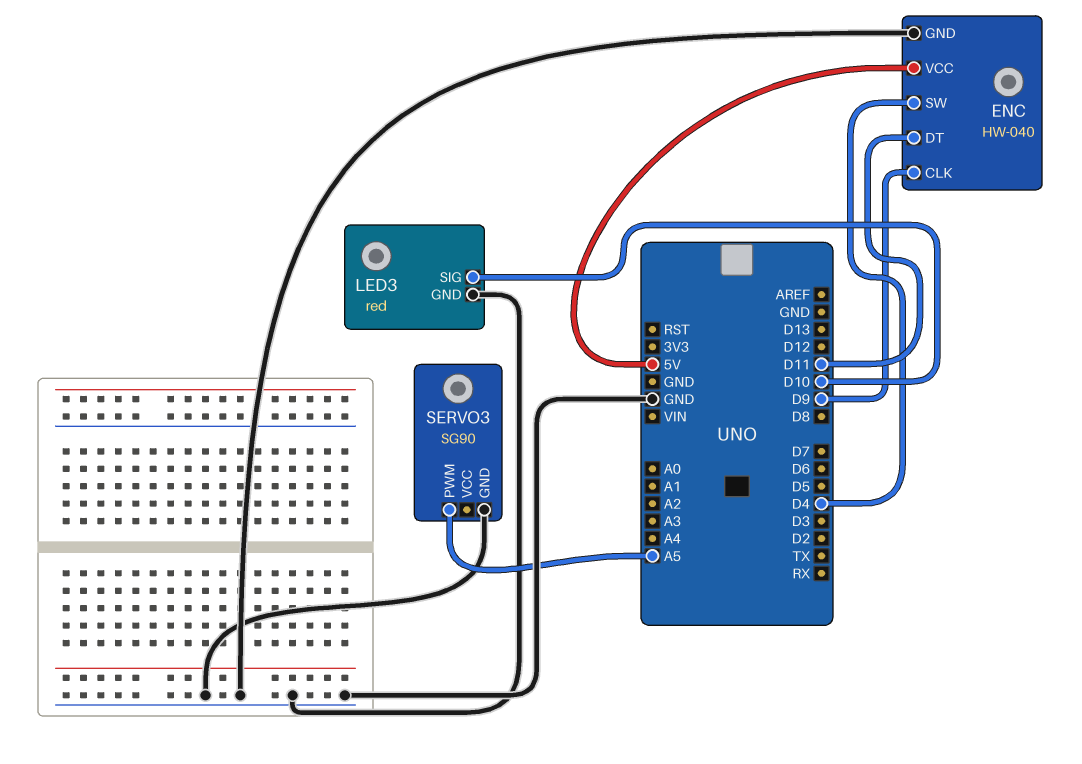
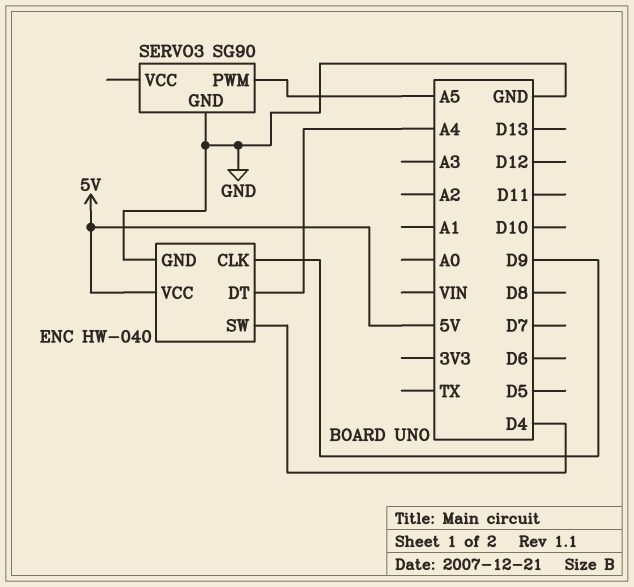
ENC pin DT: D11 -> A4
LED3: red -> none
LED3 pin GND: GND -> none
LED3 pin SIG: D10 -> none

